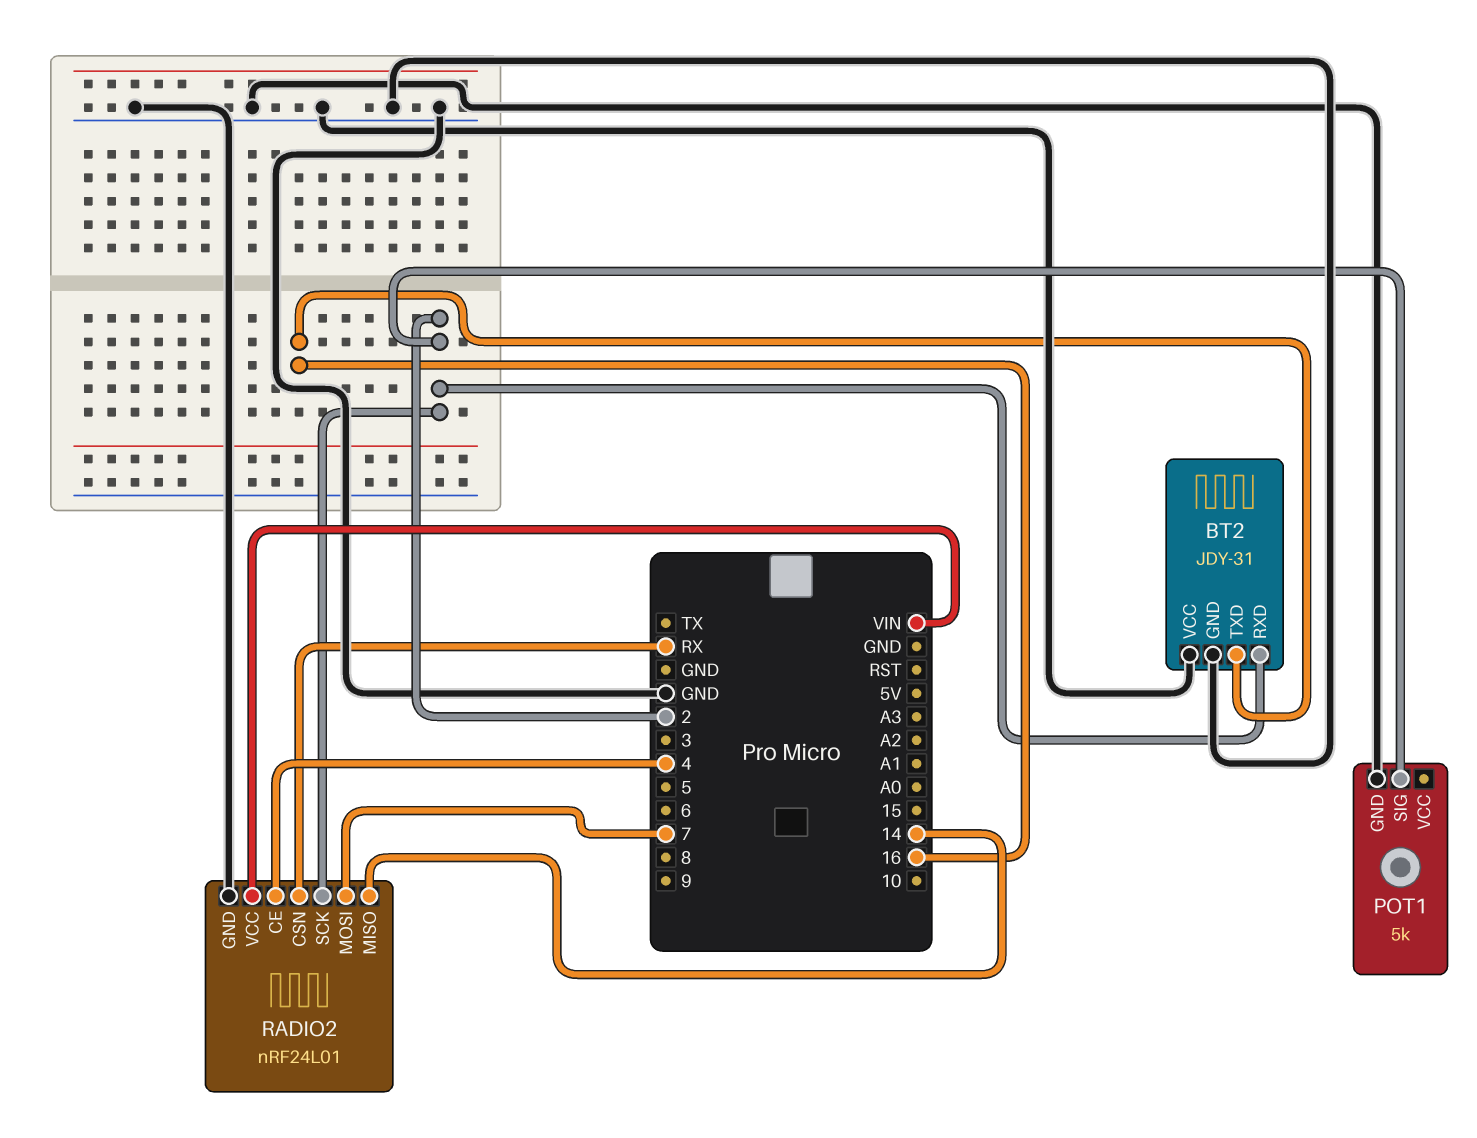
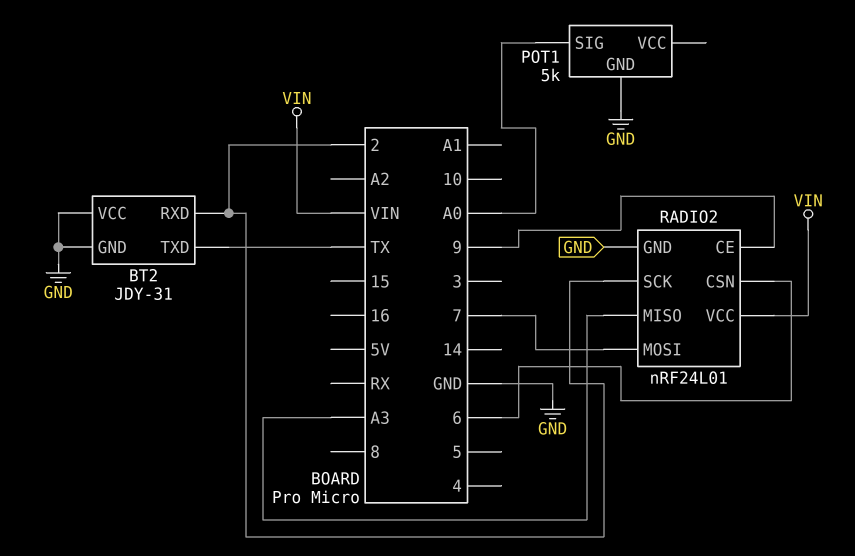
BT2 pin TXD: 16 -> TX
POT1 pin SIG: 2 -> A0
RADIO2 pin CE: 4 -> 9
RADIO2 pin CSN: RX -> 6
RADIO2 pin MISO: 14 -> A3

